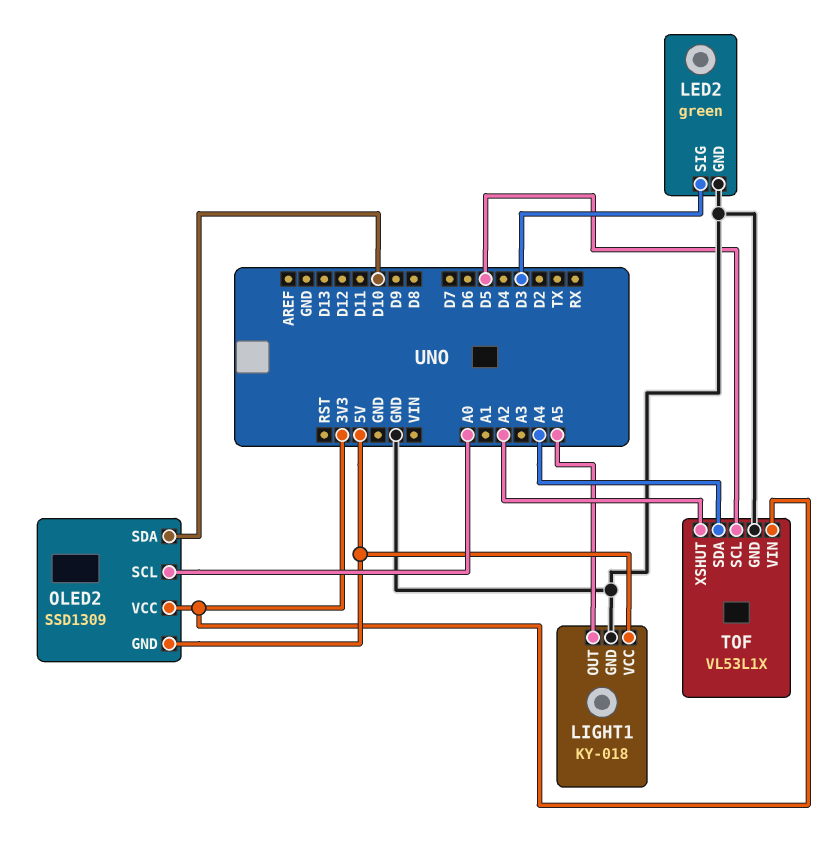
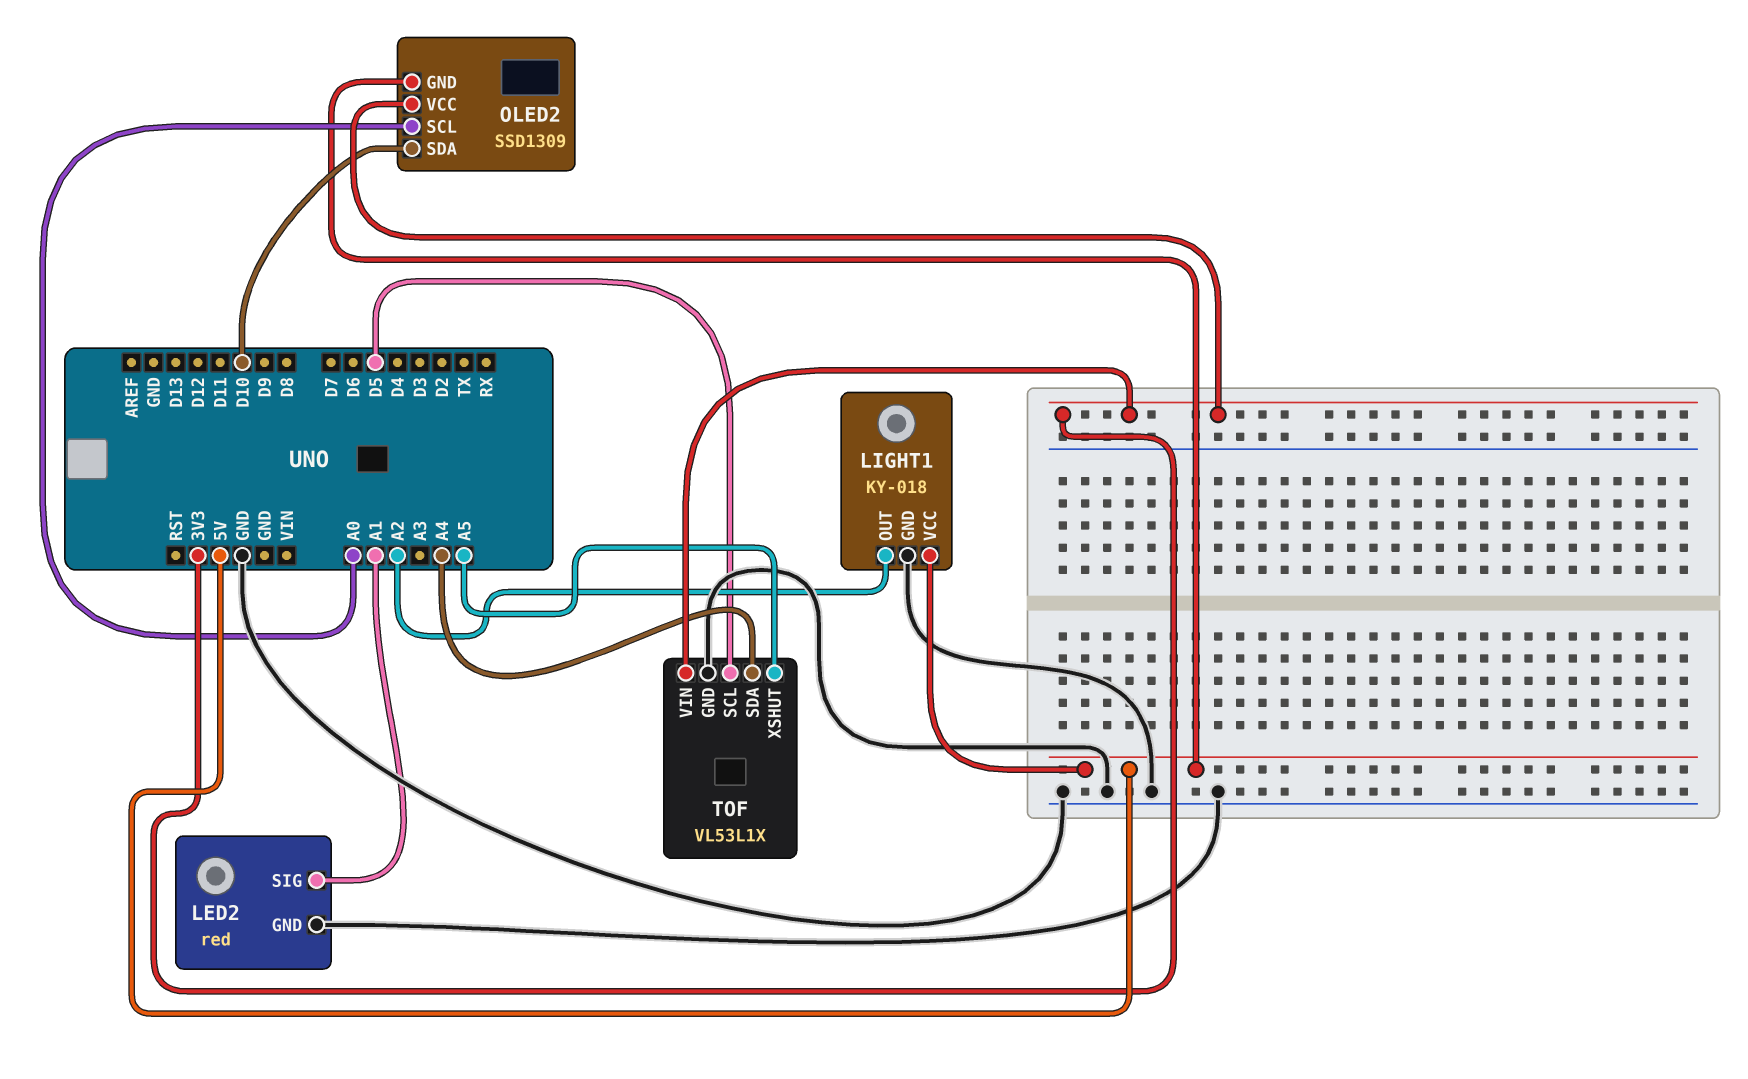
LED2: green -> red
LED2 pin SIG: D3 -> A1
LIGHT1 pin OUT: A5 -> A2
TOF pin XSHUT: A2 -> A5

